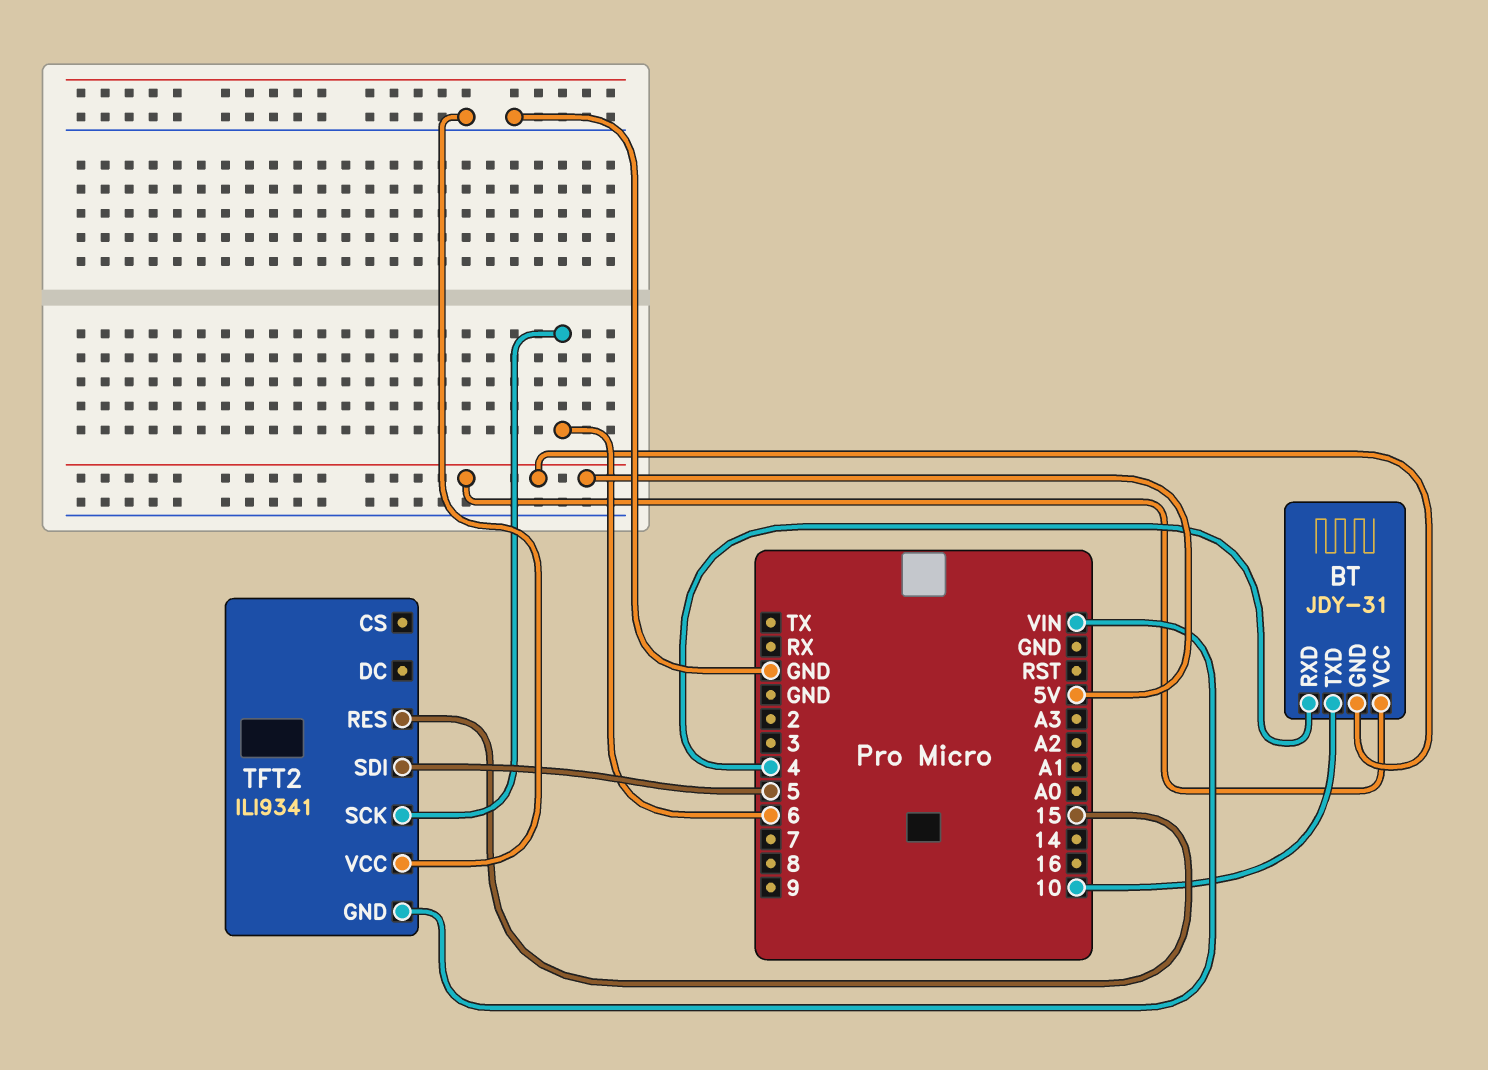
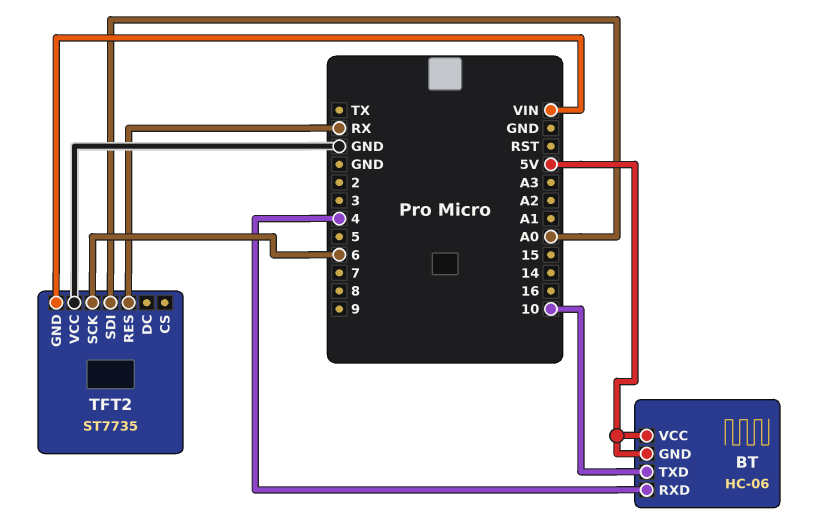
BT: JDY-31 -> HC-06
TFT2: ILI9341 -> ST7735
TFT2 pin RES: 15 -> RX
TFT2 pin SDI: 5 -> A0

